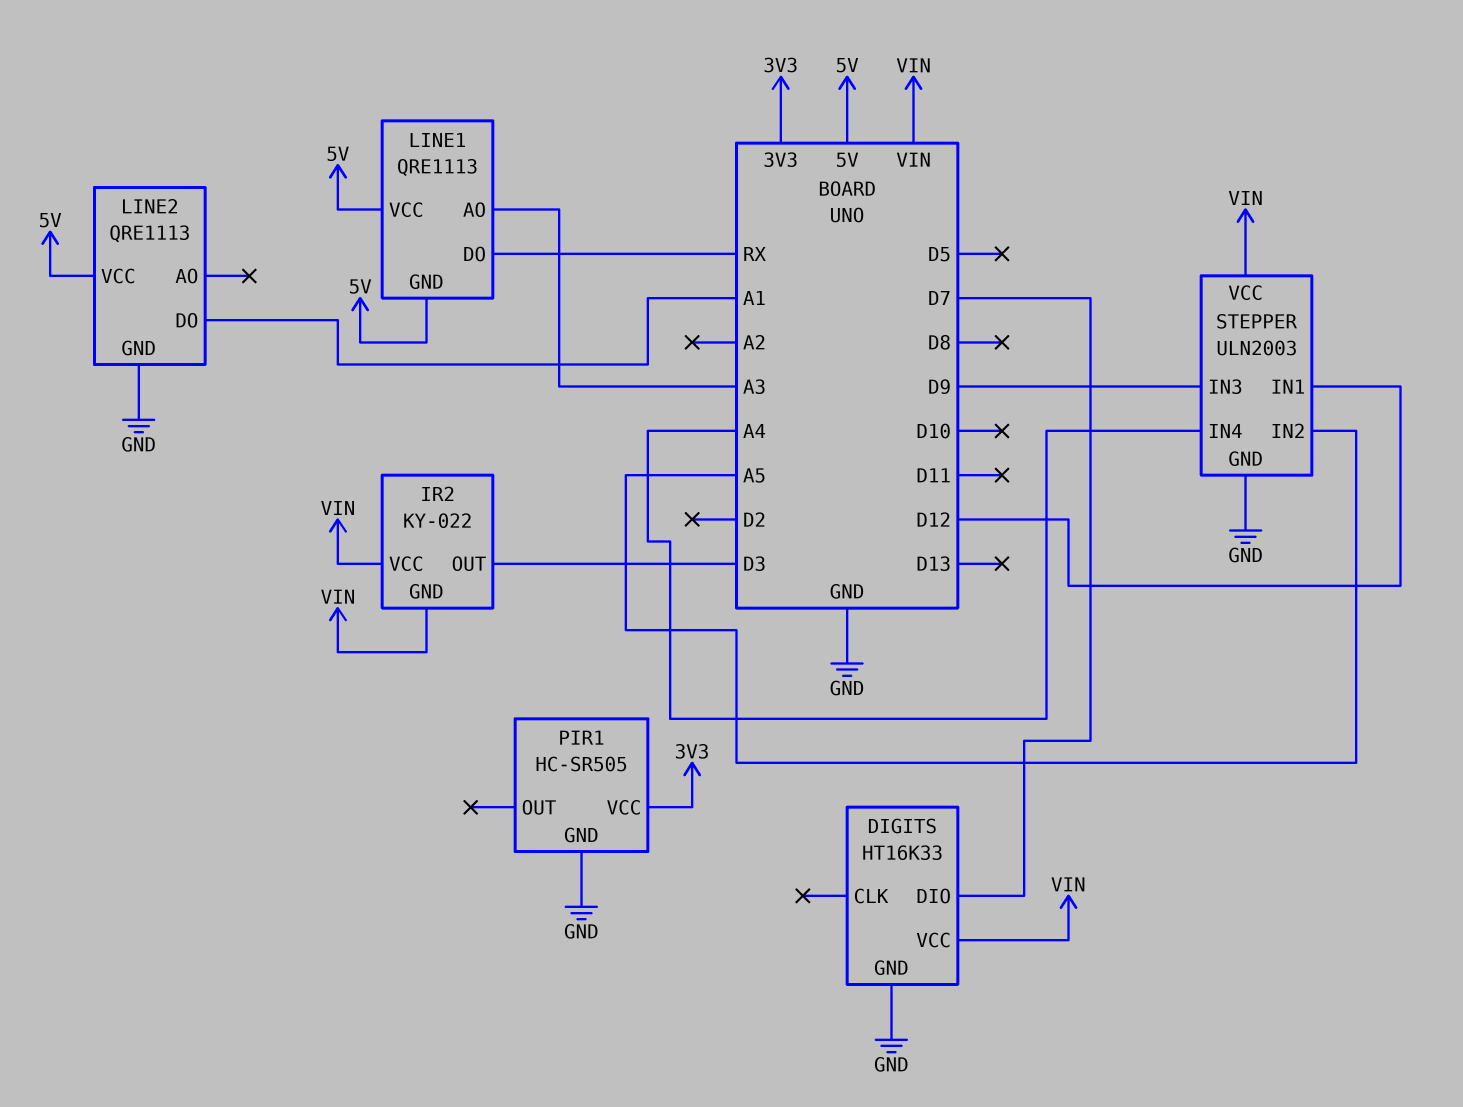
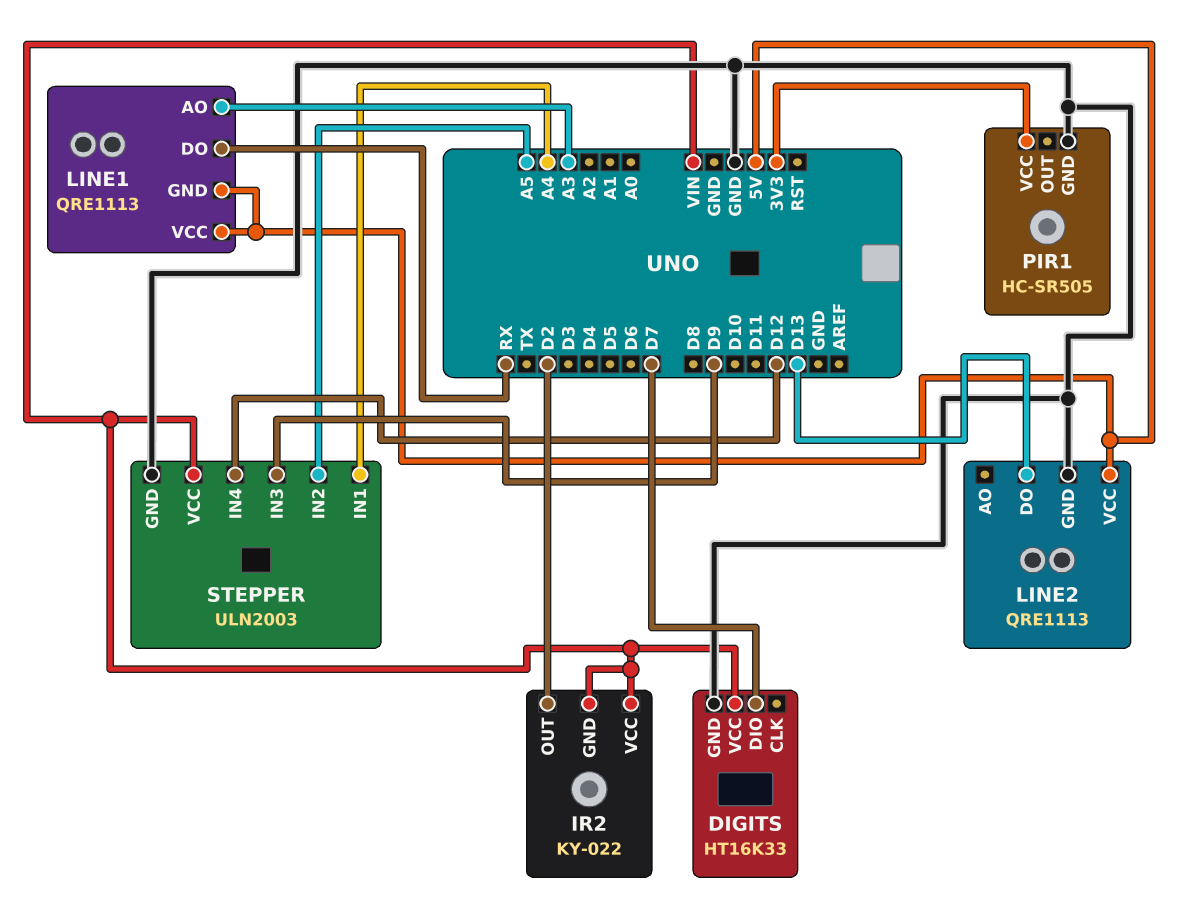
IR2 pin OUT: D3 -> D2
LINE2 pin DO: A1 -> D13
STEPPER pin IN1: D12 -> A4
STEPPER pin IN4: A4 -> D12

